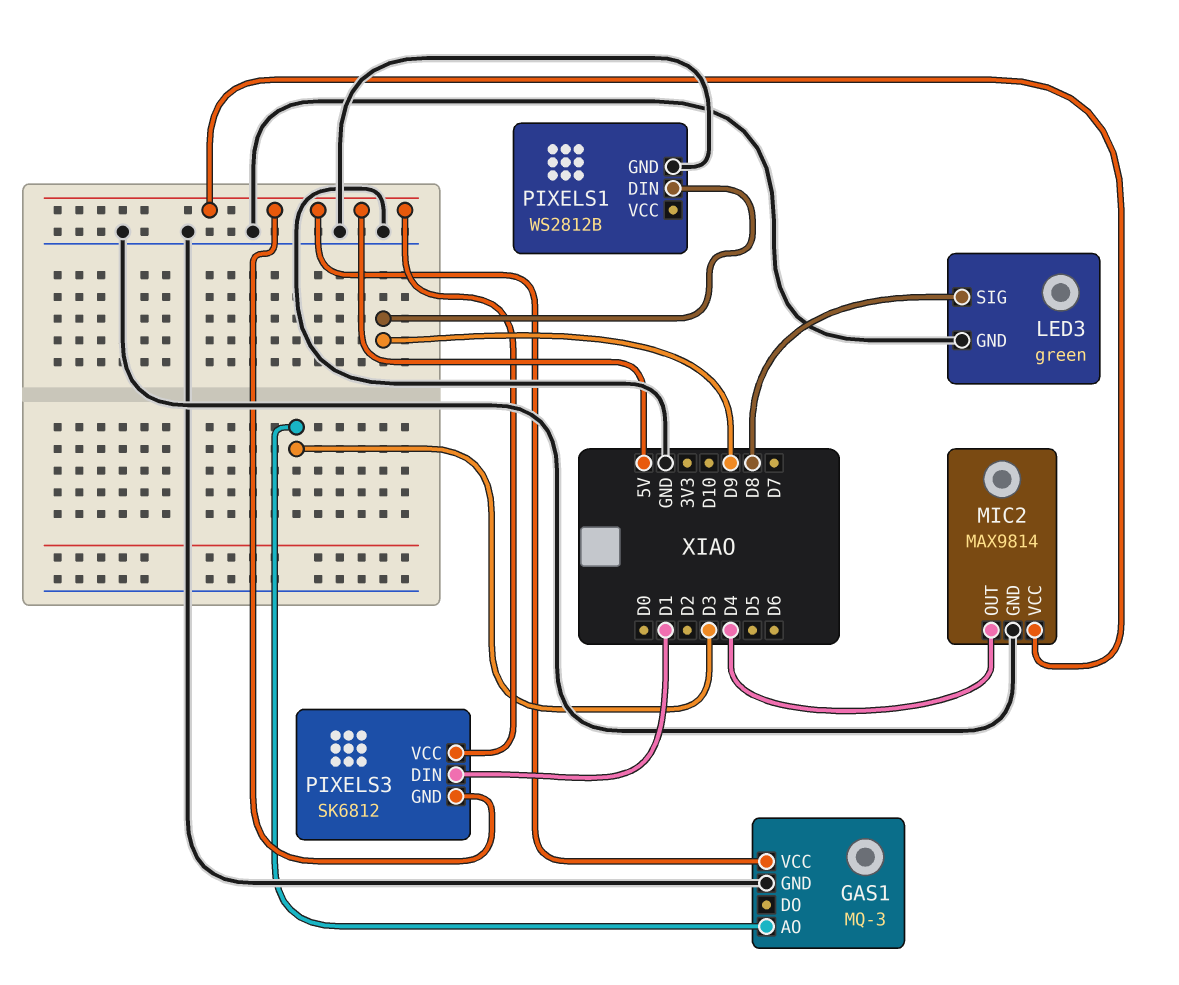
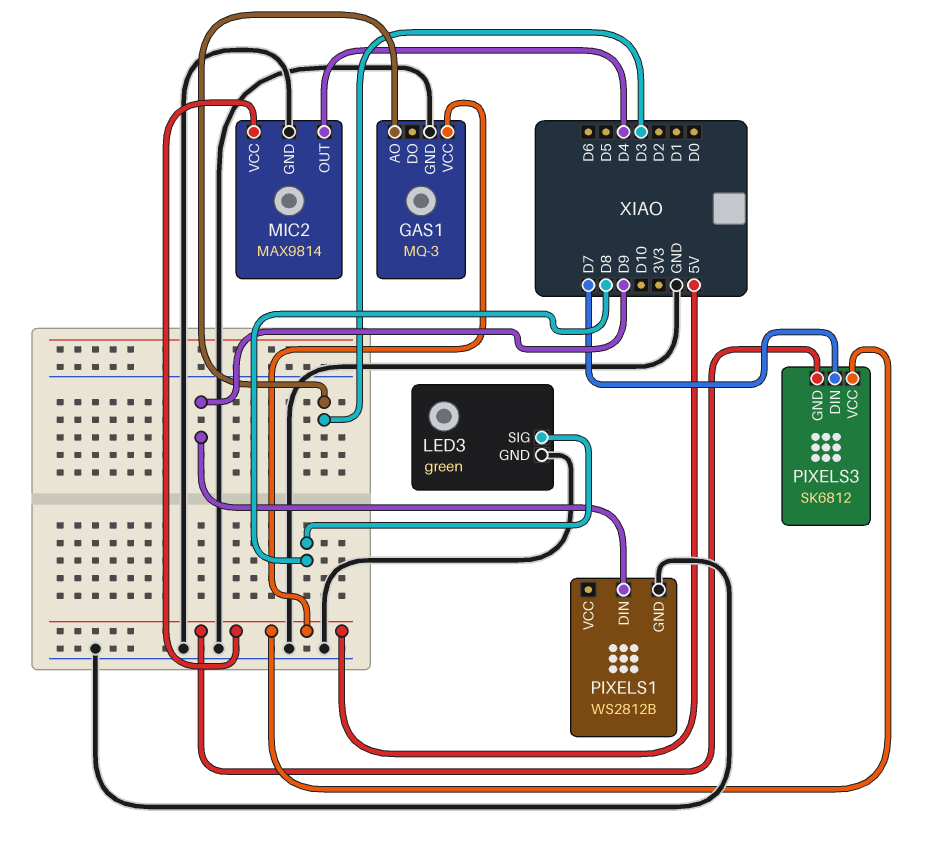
PIXELS3 pin DIN: D1 -> D7

